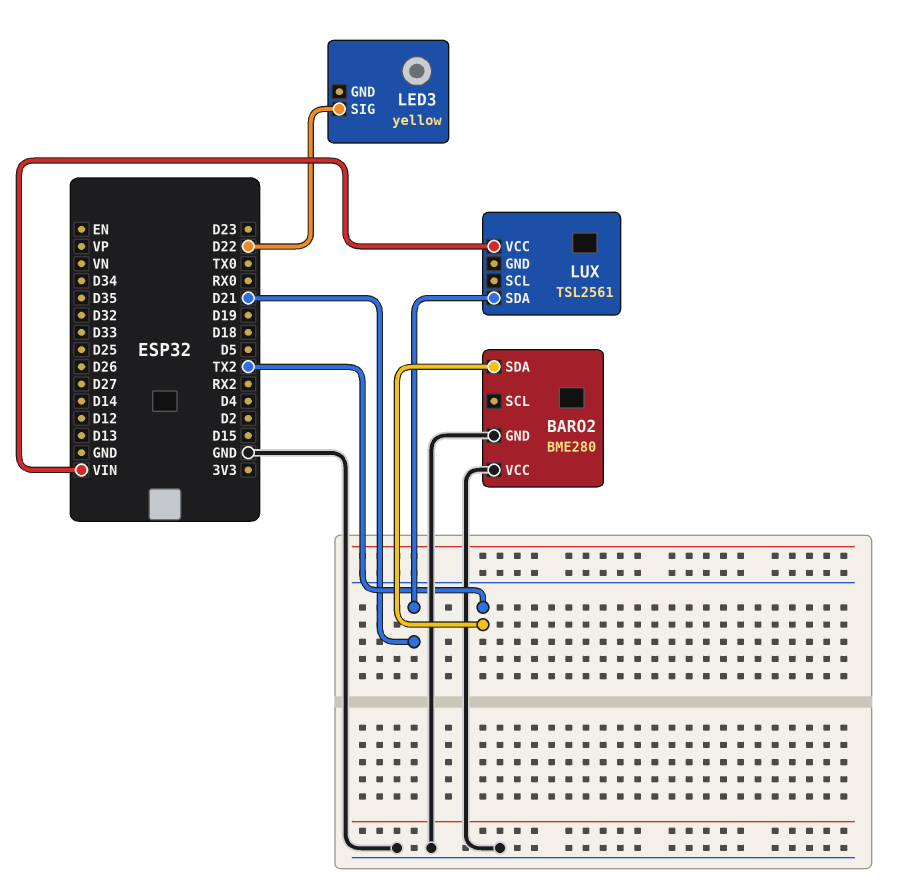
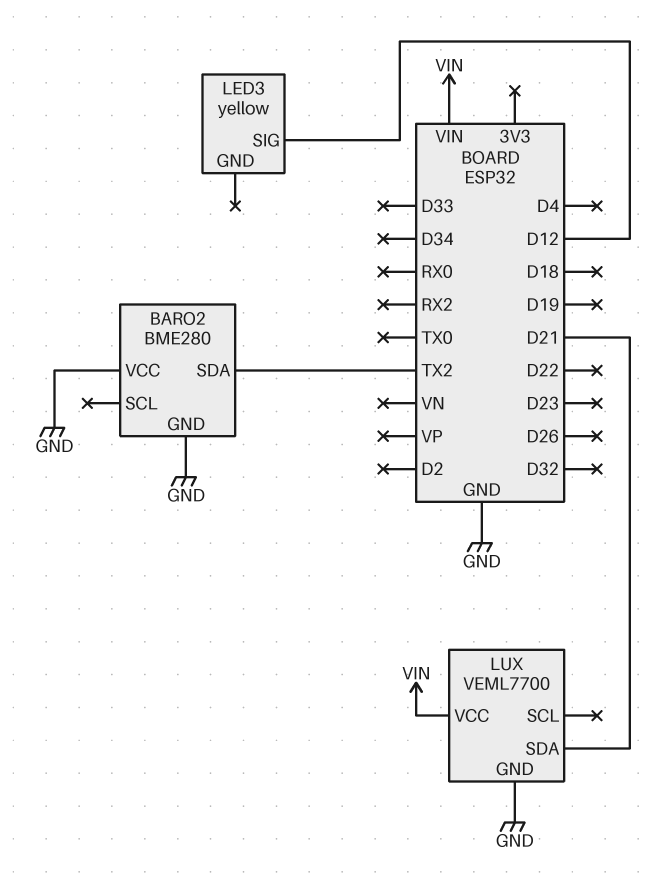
LED3 pin SIG: D22 -> D12
LUX: TSL2561 -> VEML7700
LUX pin GND: none -> GND

